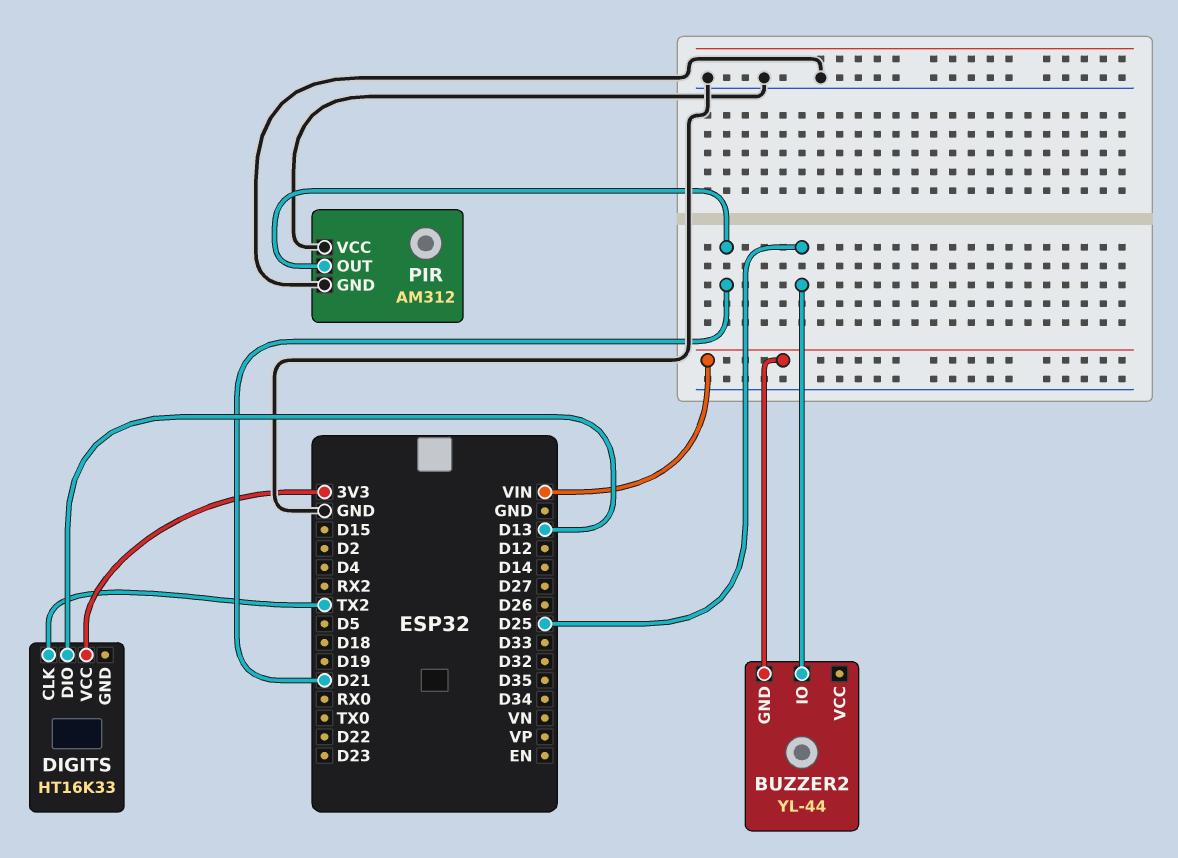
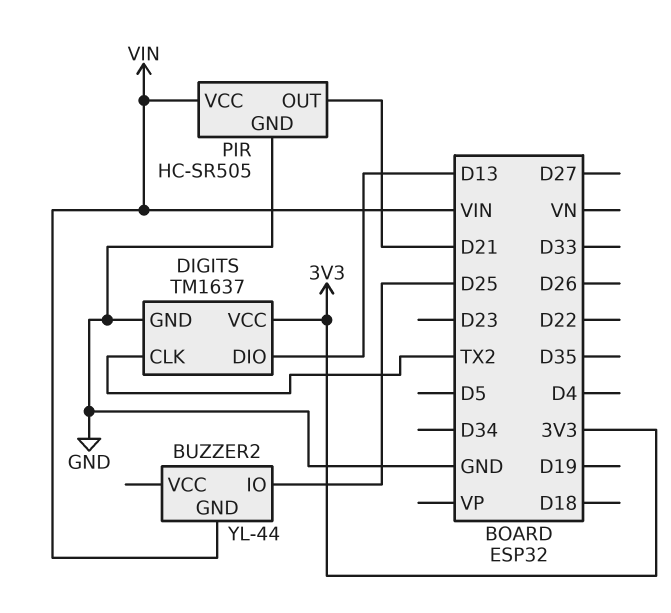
DIGITS: HT16K33 -> TM1637
DIGITS pin GND: none -> GND
PIR: AM312 -> HC-SR505
PIR pin VCC: GND -> VIN

